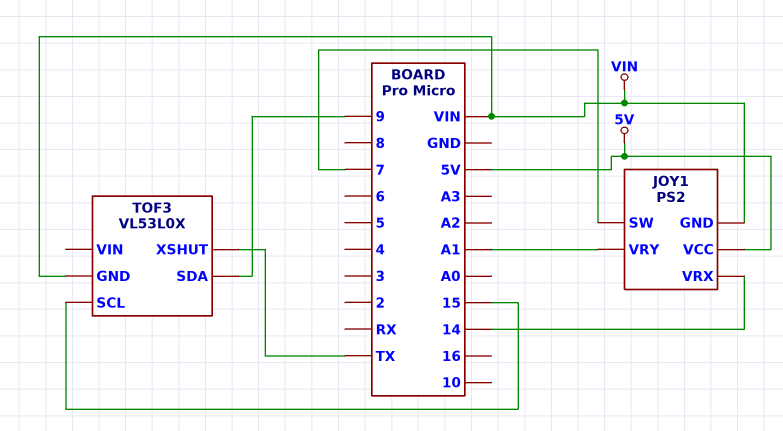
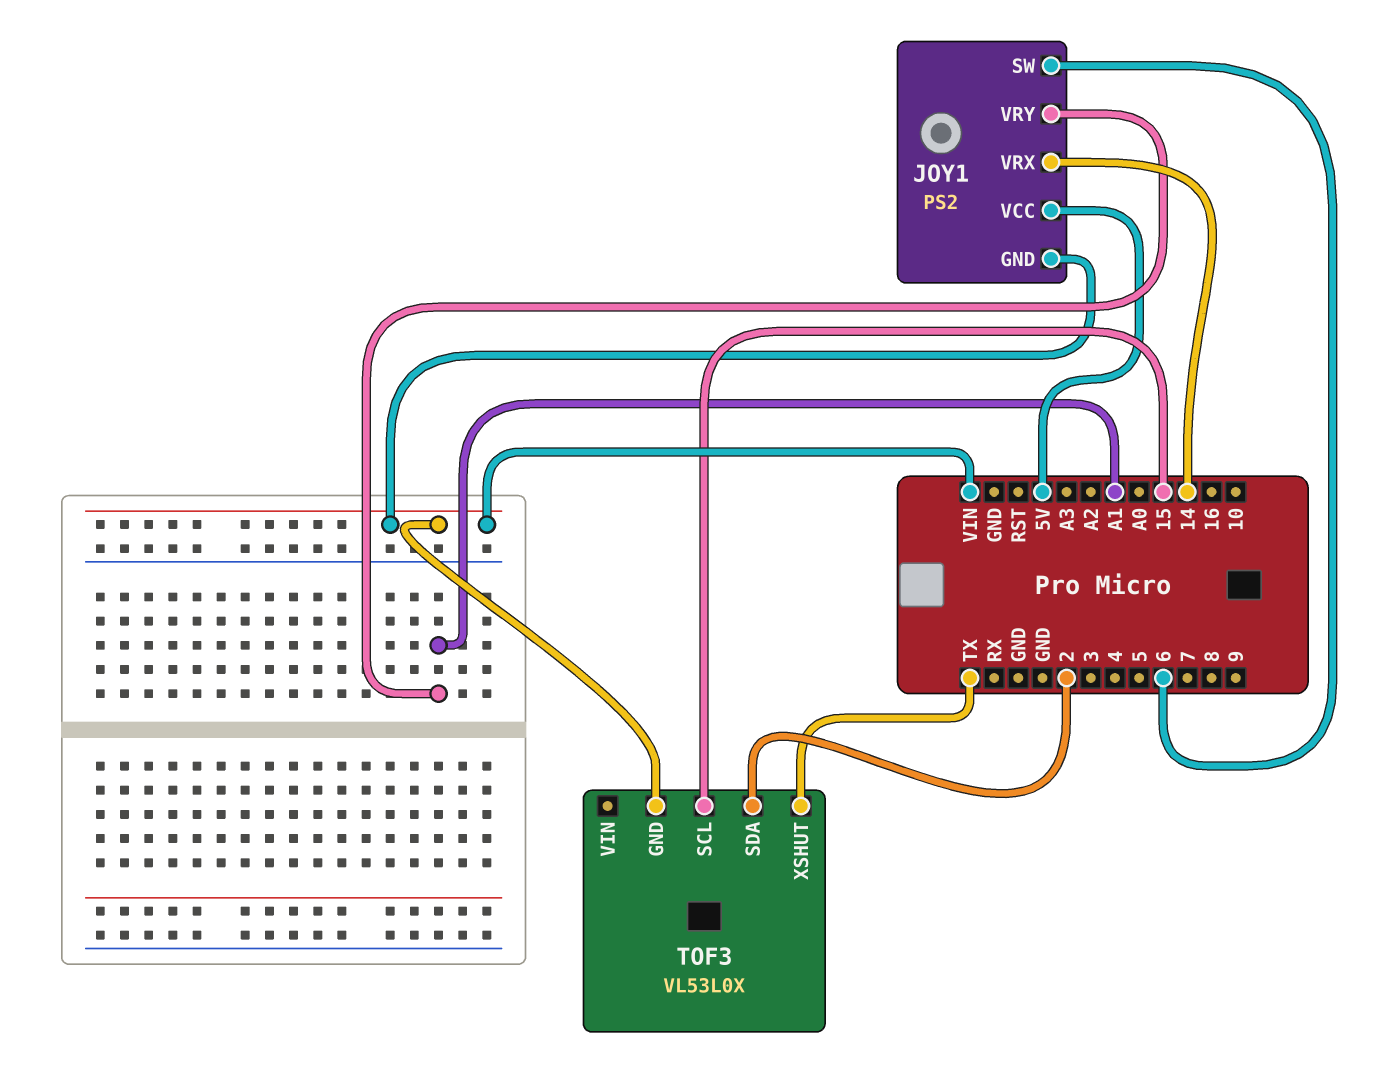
JOY1 pin SW: 7 -> 6
TOF3 pin SDA: 9 -> 2

